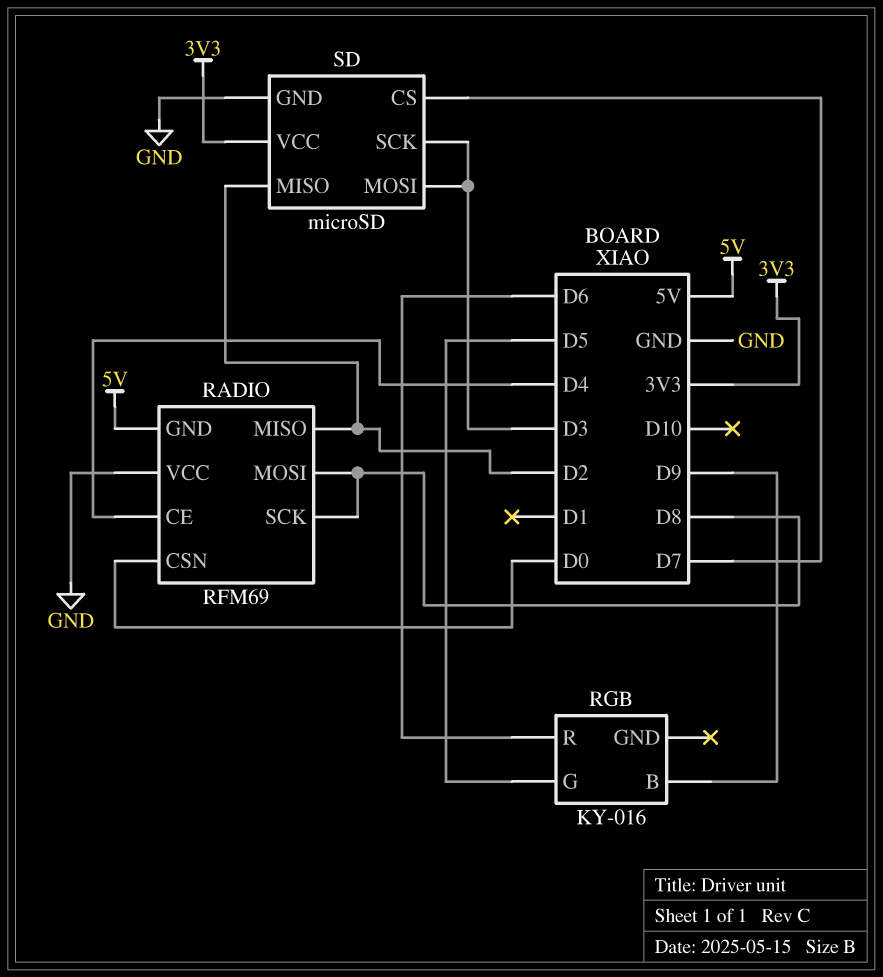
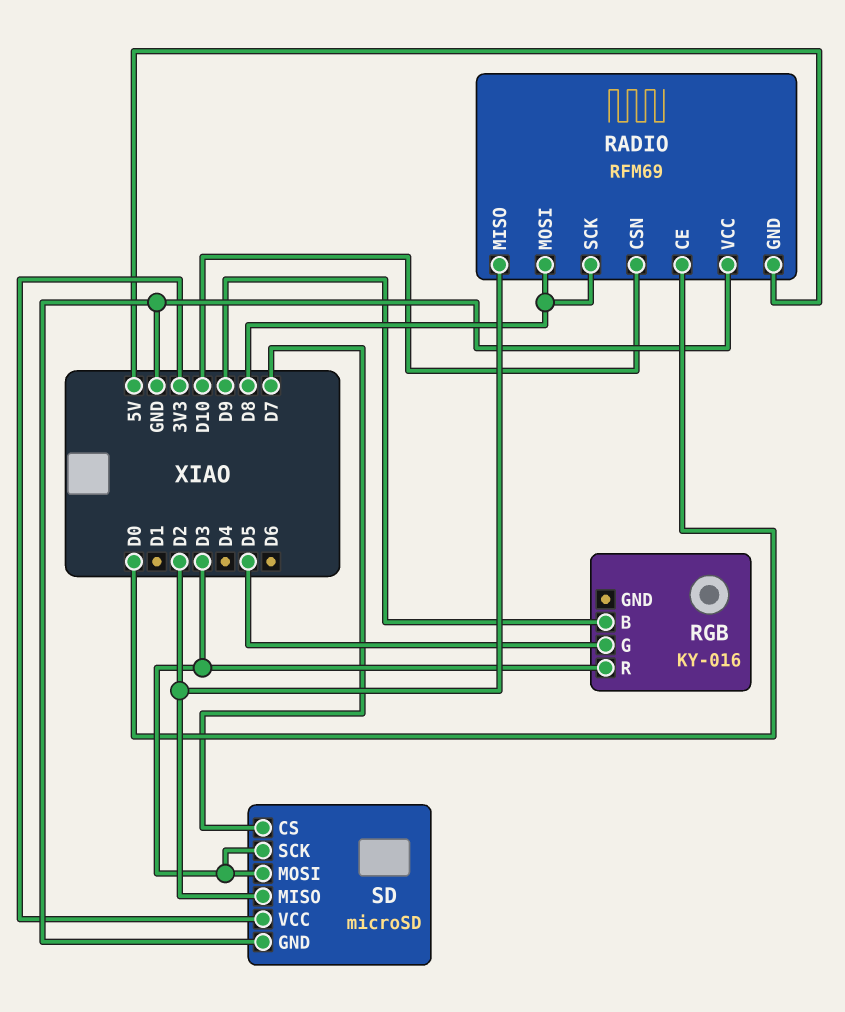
RADIO pin CE: D4 -> D0
RADIO pin CSN: D0 -> D10
RGB pin R: D6 -> D3

